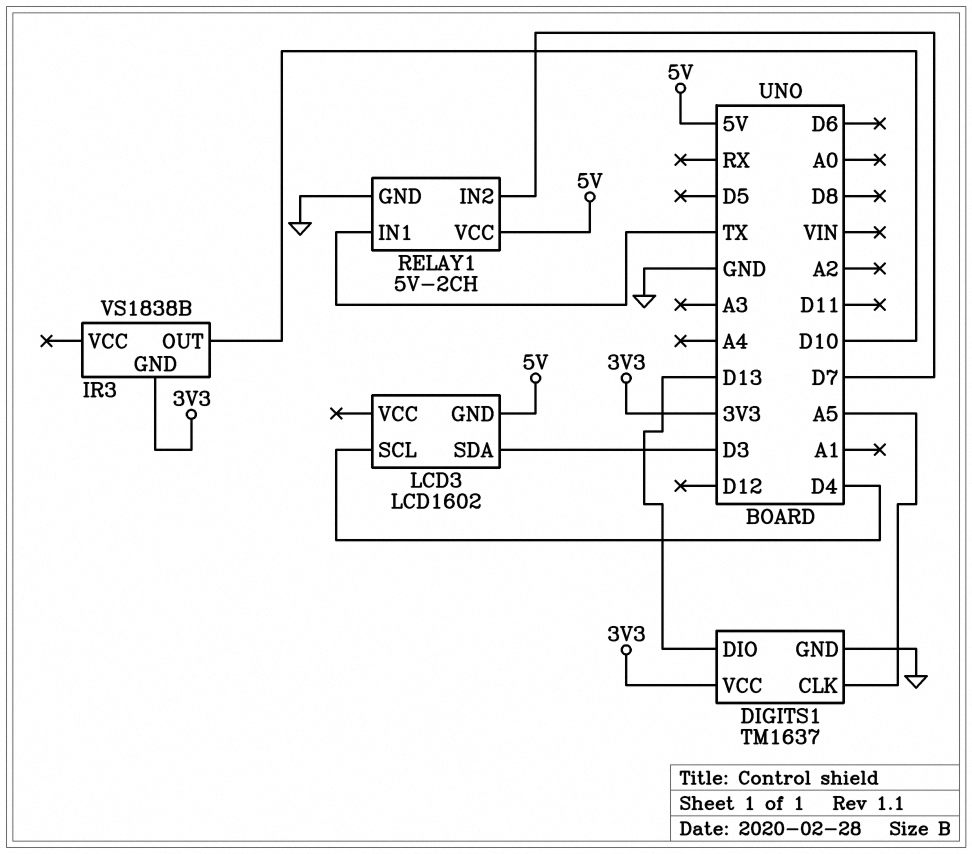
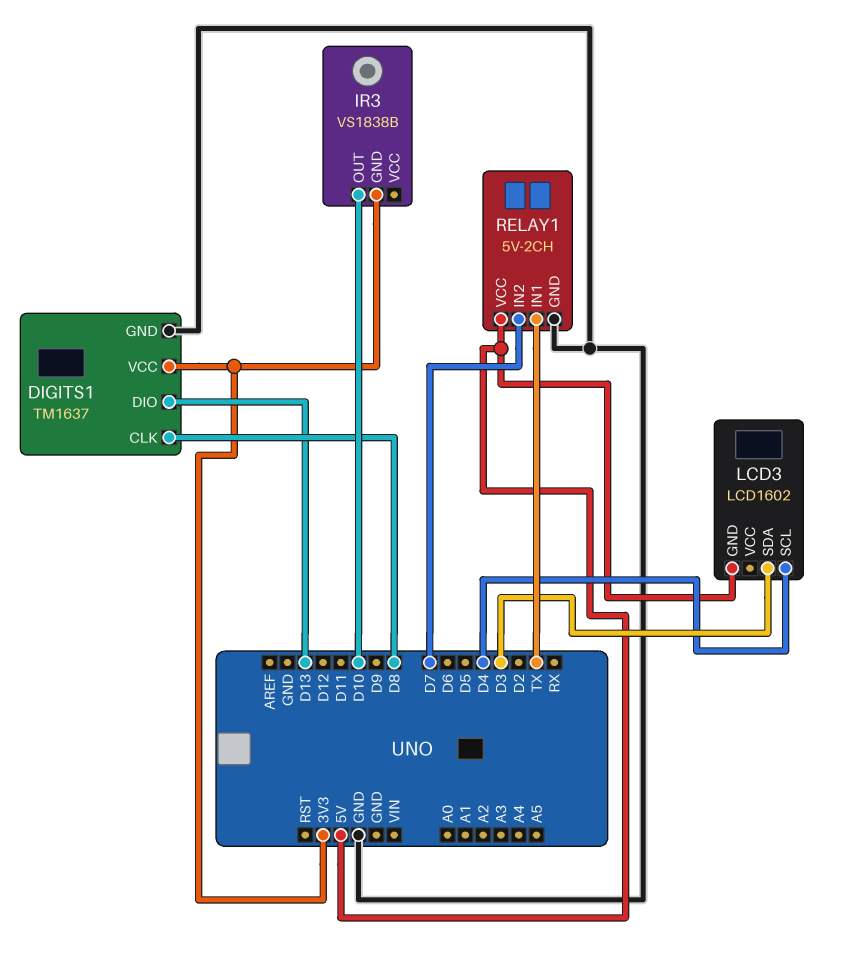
DIGITS1 pin CLK: A5 -> D8

